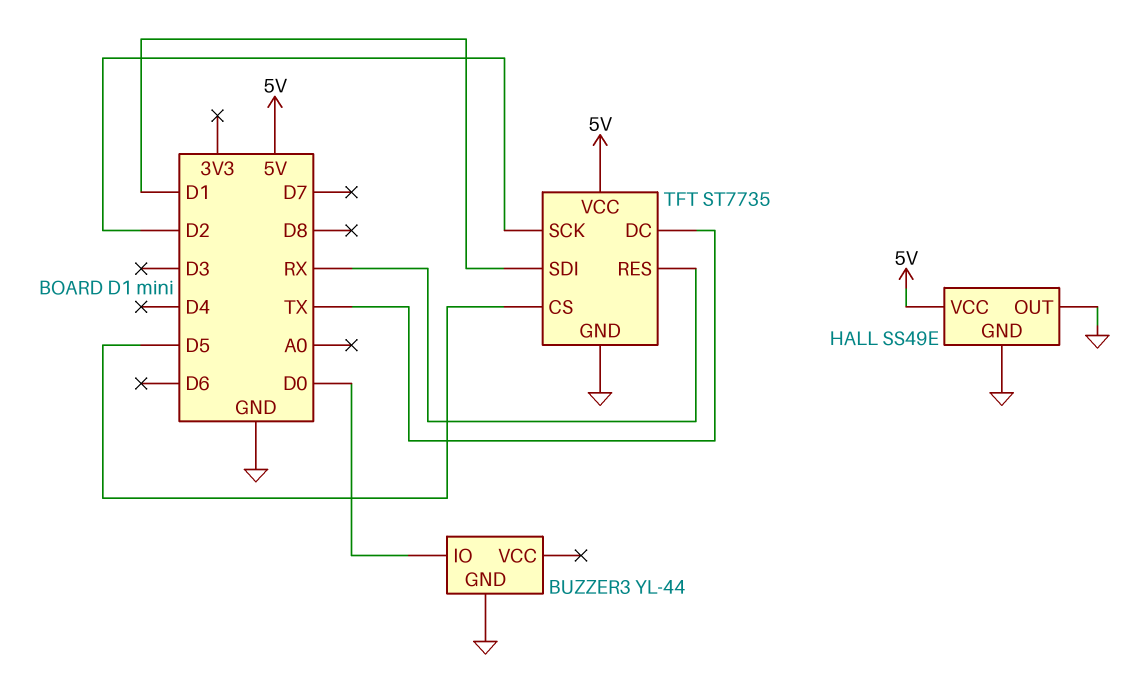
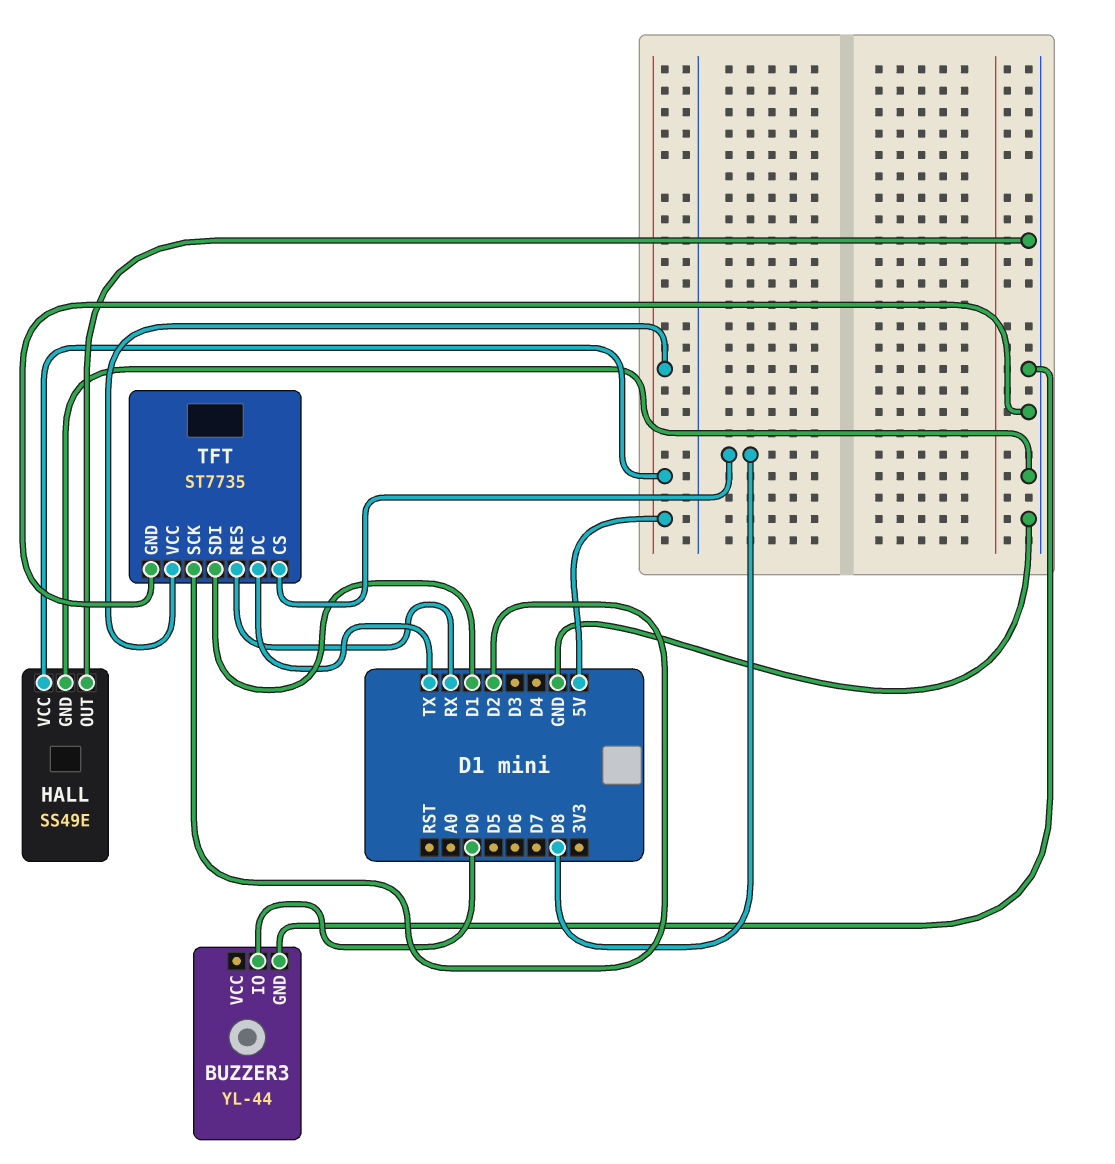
TFT pin CS: D5 -> D8

